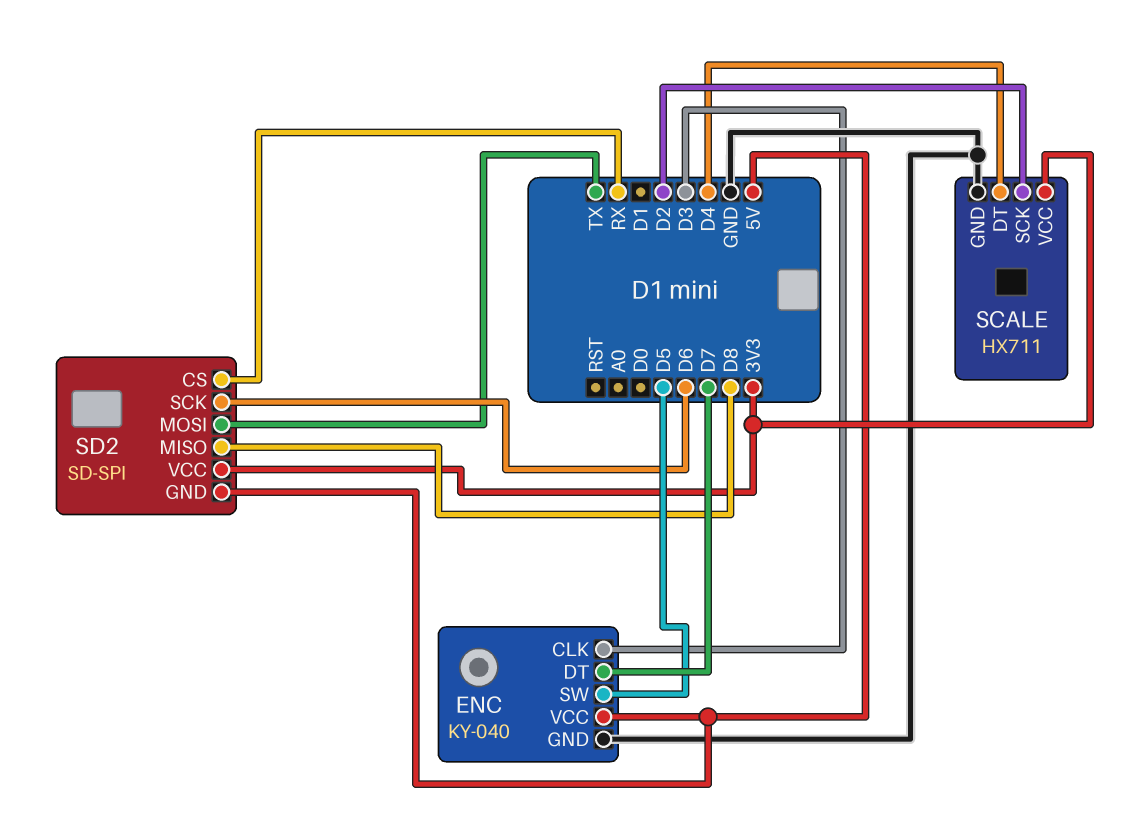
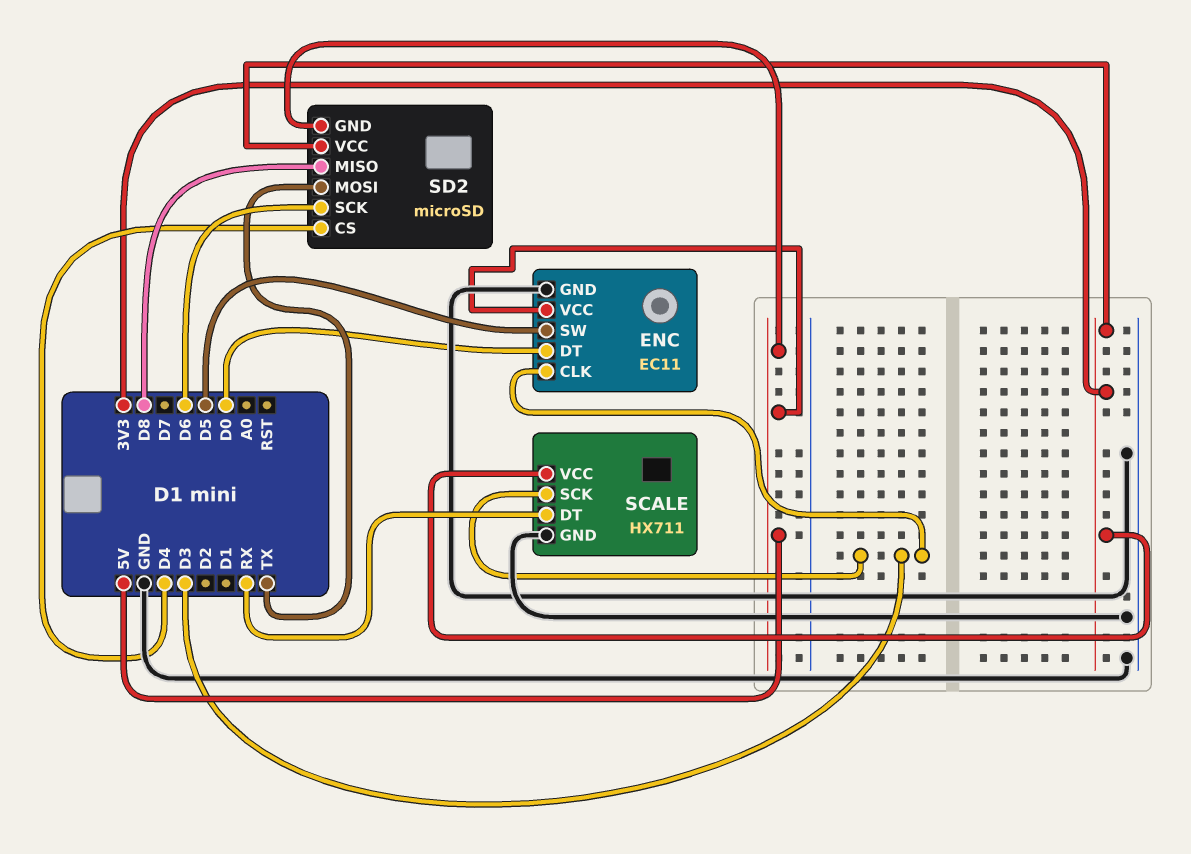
ENC: KY-040 -> EC11
ENC pin DT: D7 -> D0
SCALE pin DT: D4 -> RX
SCALE pin SCK: D2 -> D3
SD2: SD-SPI -> microSD
SD2 pin CS: RX -> D4

